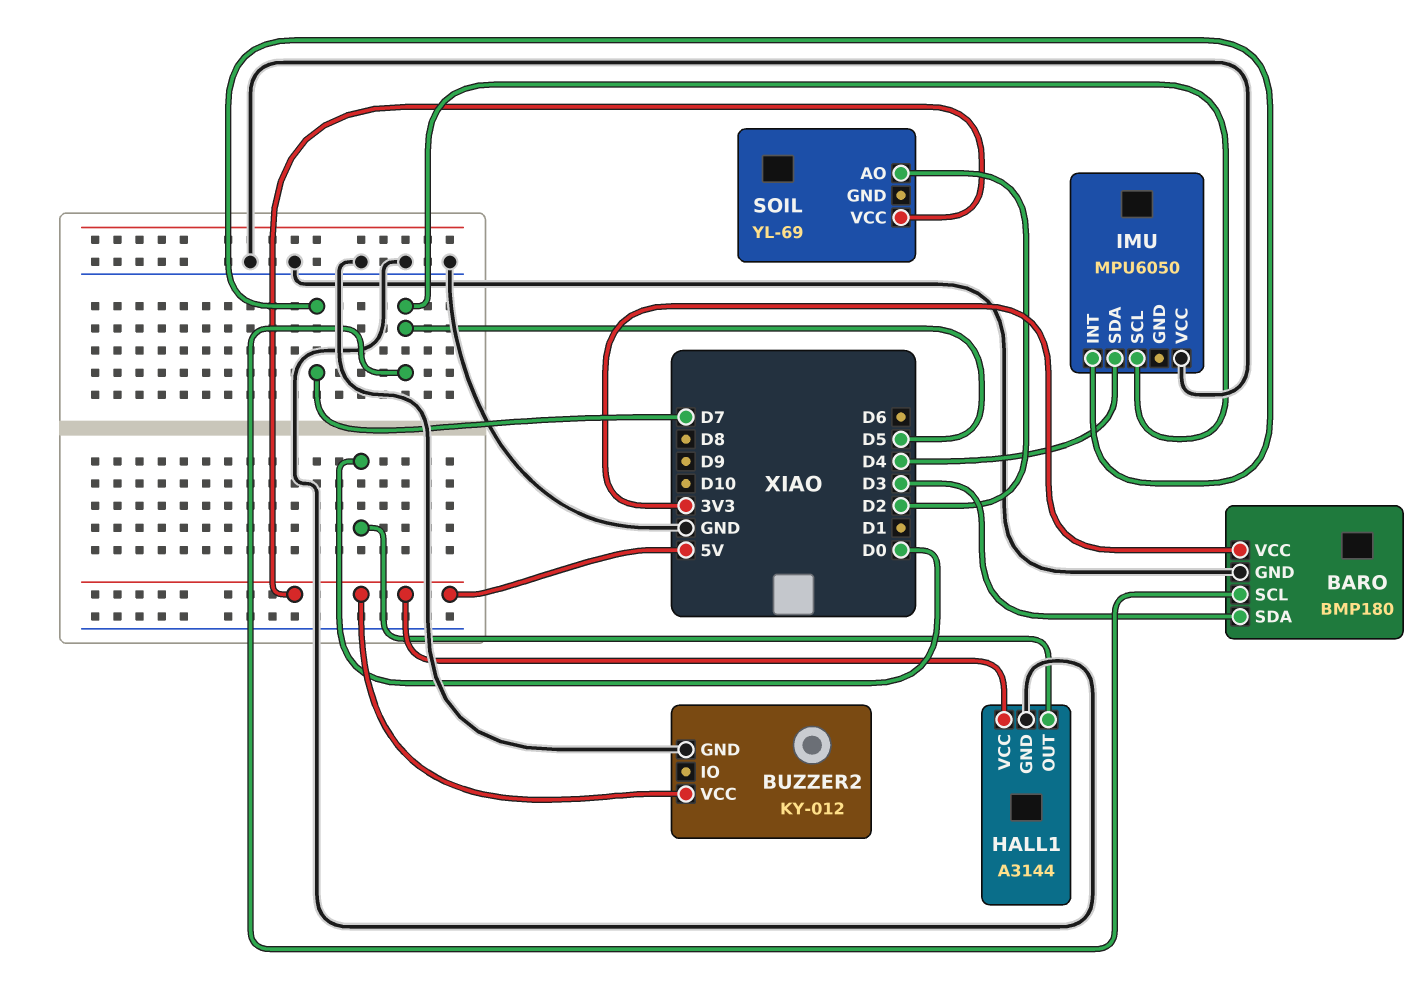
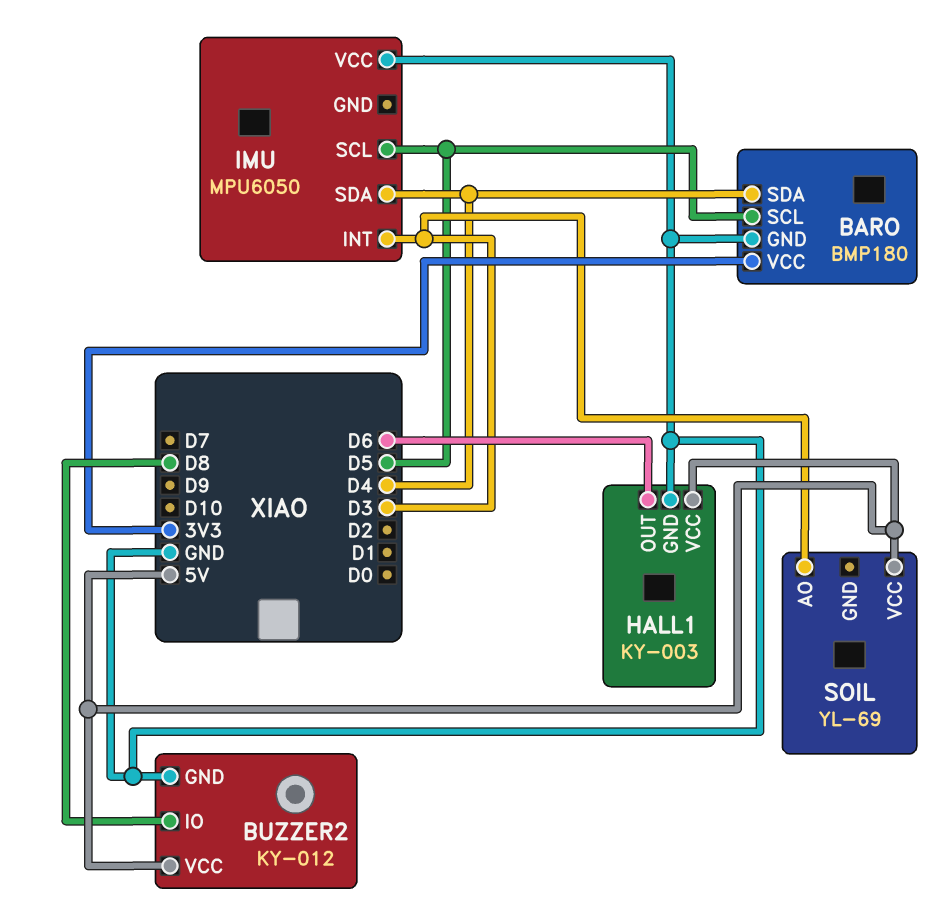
BARO pin SDA: D3 -> D4
BUZZER2 pin IO: none -> D8
HALL1: A3144 -> KY-003
HALL1 pin OUT: D0 -> D6
IMU pin INT: D7 -> D3
SOIL pin AO: D2 -> D3

